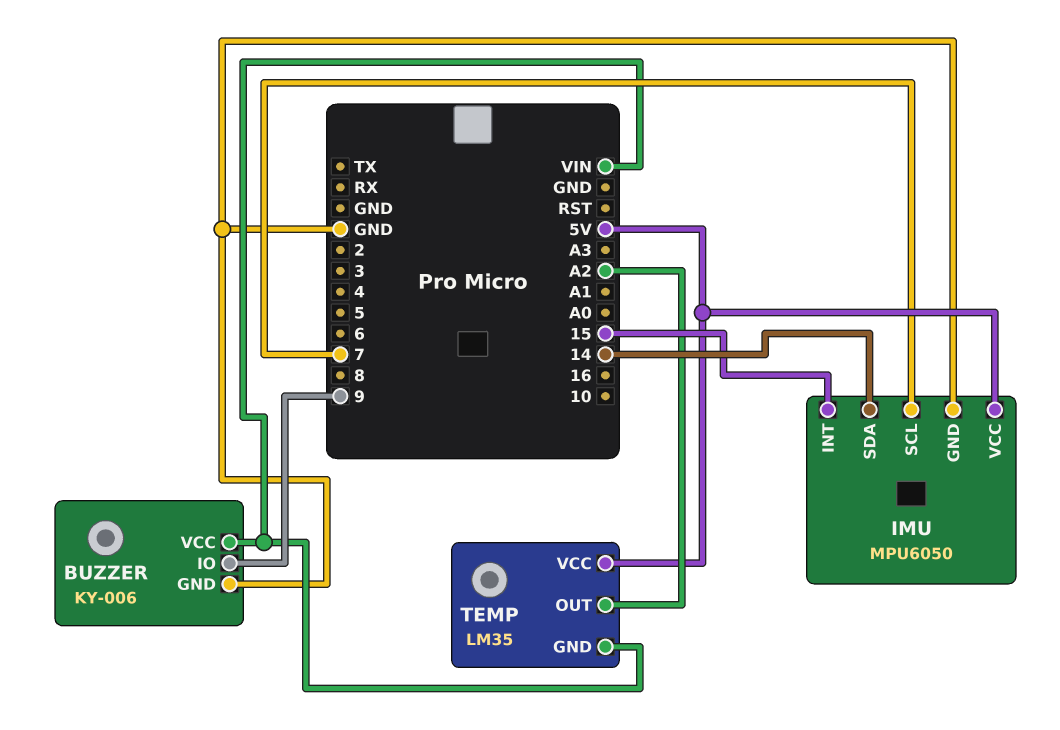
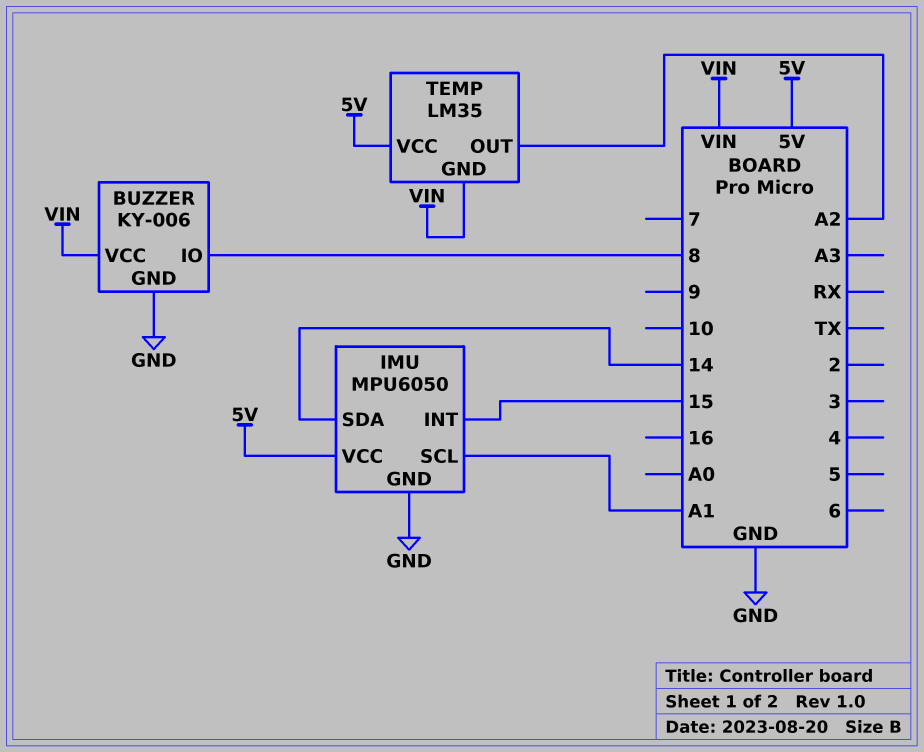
BUZZER pin IO: 9 -> 8
IMU pin SCL: 7 -> A1

